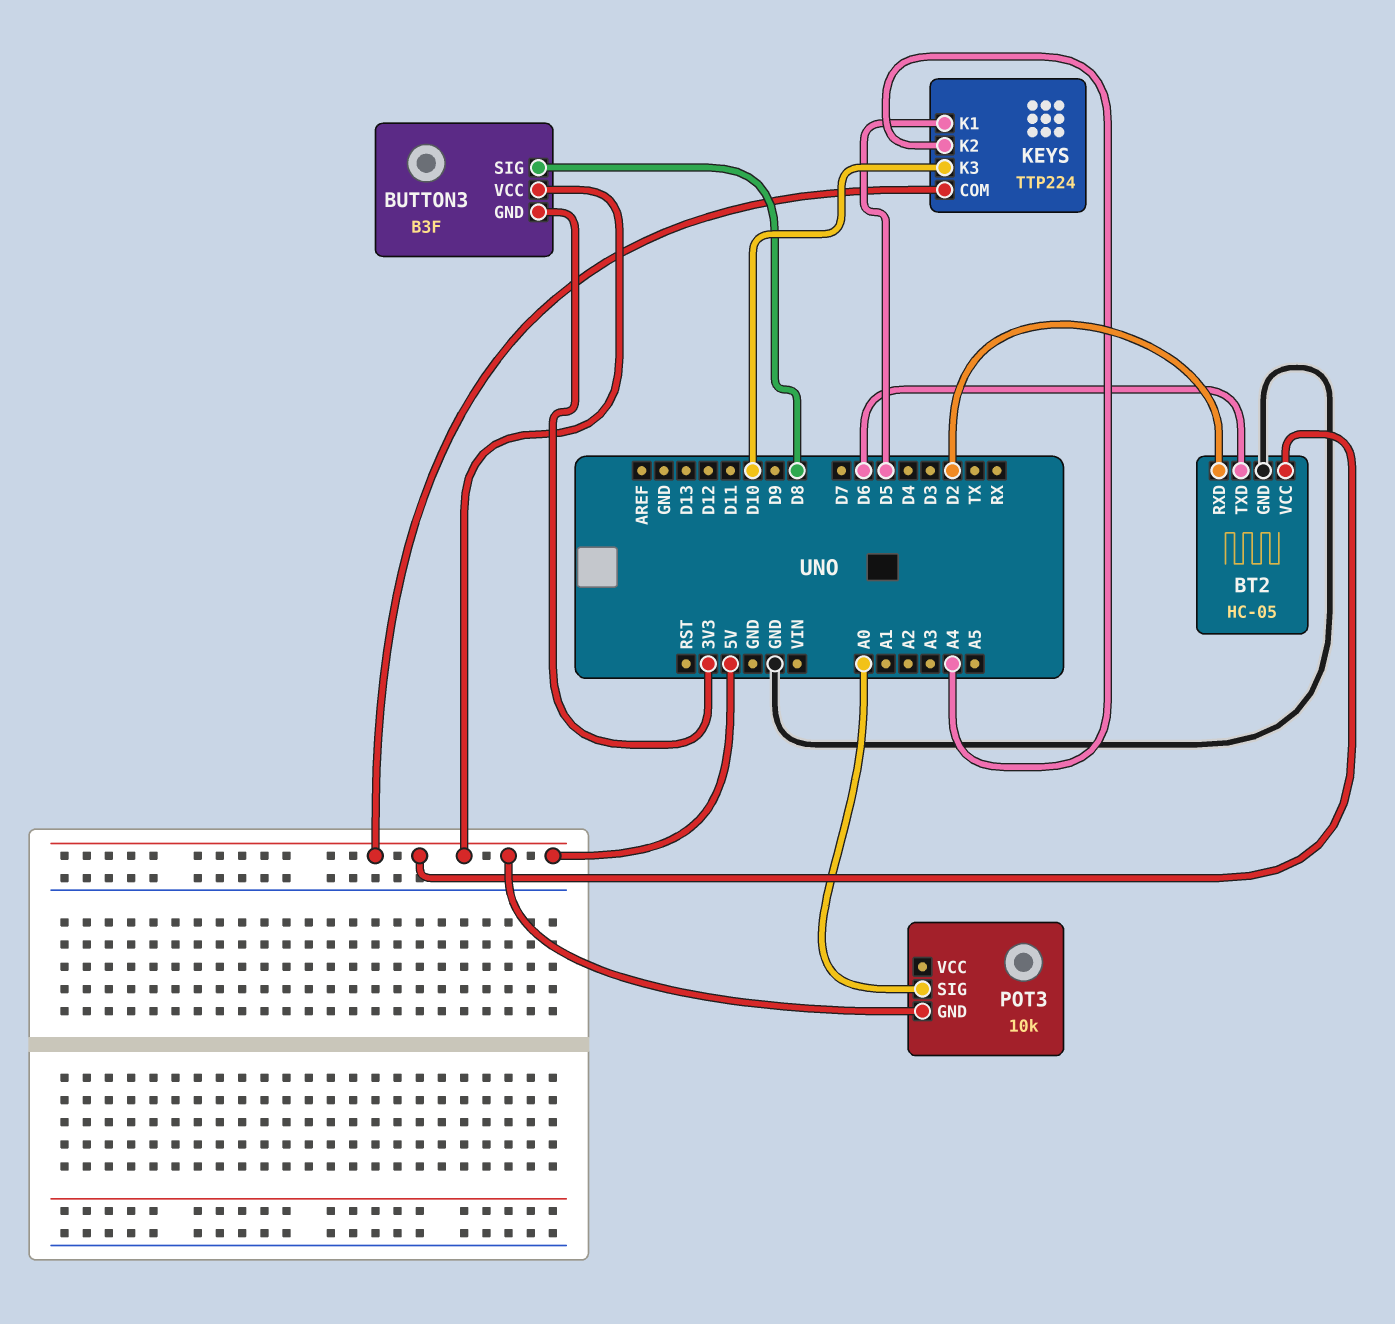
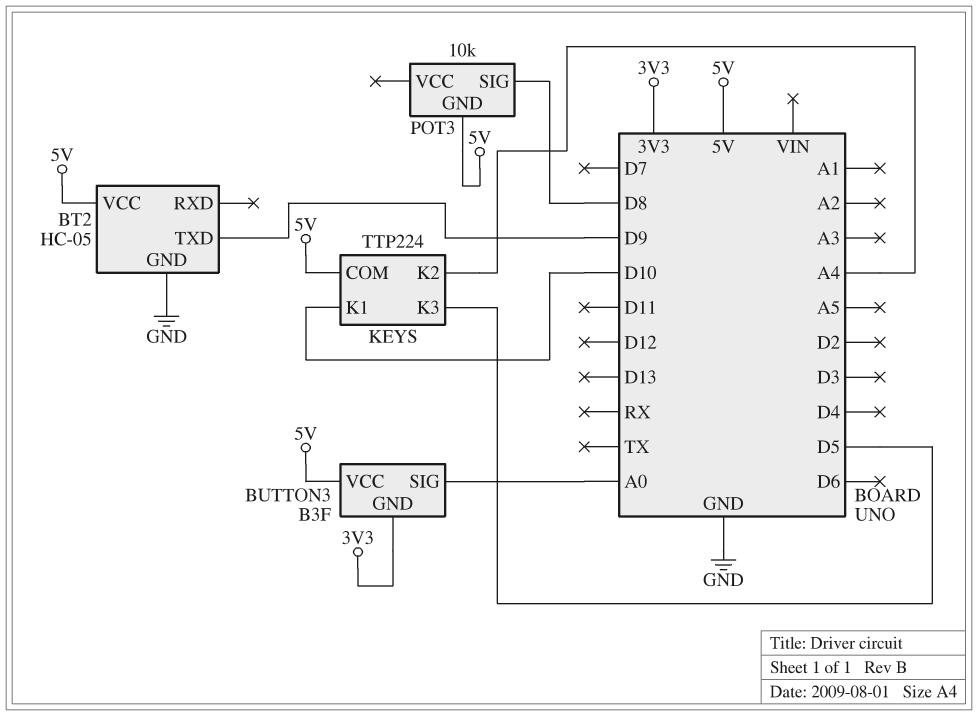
BT2 pin RXD: D2 -> none
BT2 pin TXD: D6 -> D9
BUTTON3 pin SIG: D8 -> A0
KEYS pin K1: D5 -> D10
KEYS pin K3: D10 -> D5
POT3 pin SIG: A0 -> D8

